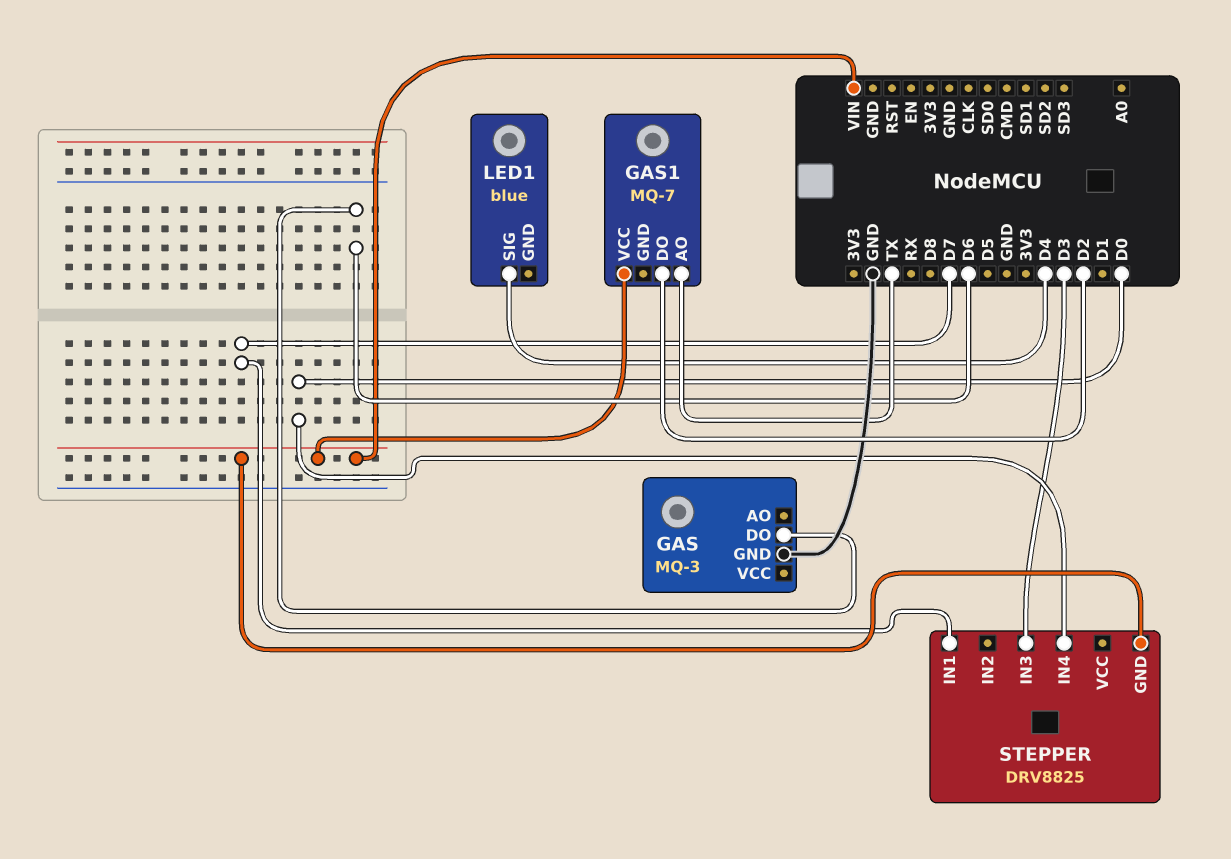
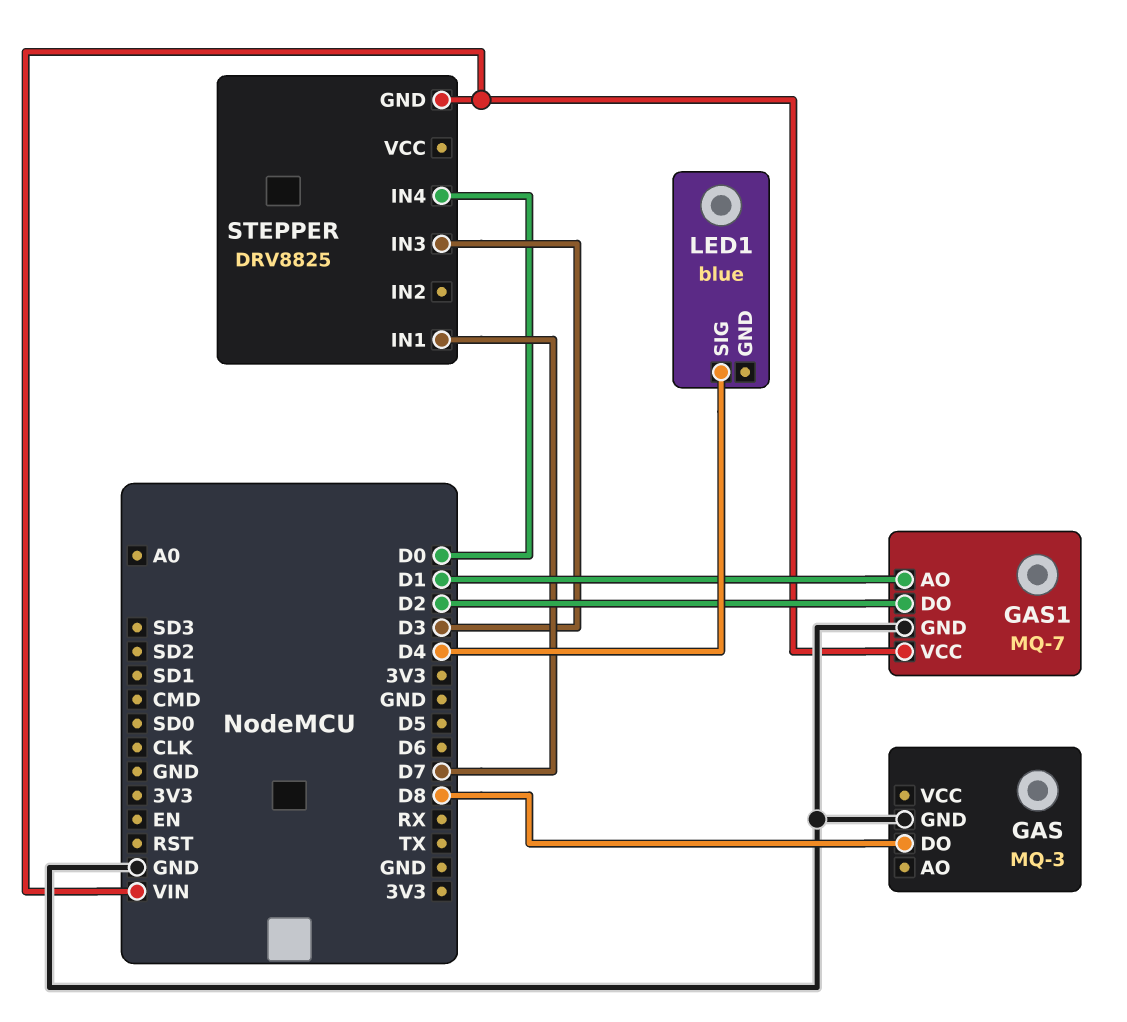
GAS pin DO: D6 -> D8
GAS1 pin AO: TX -> D1
GAS1 pin GND: none -> GND

